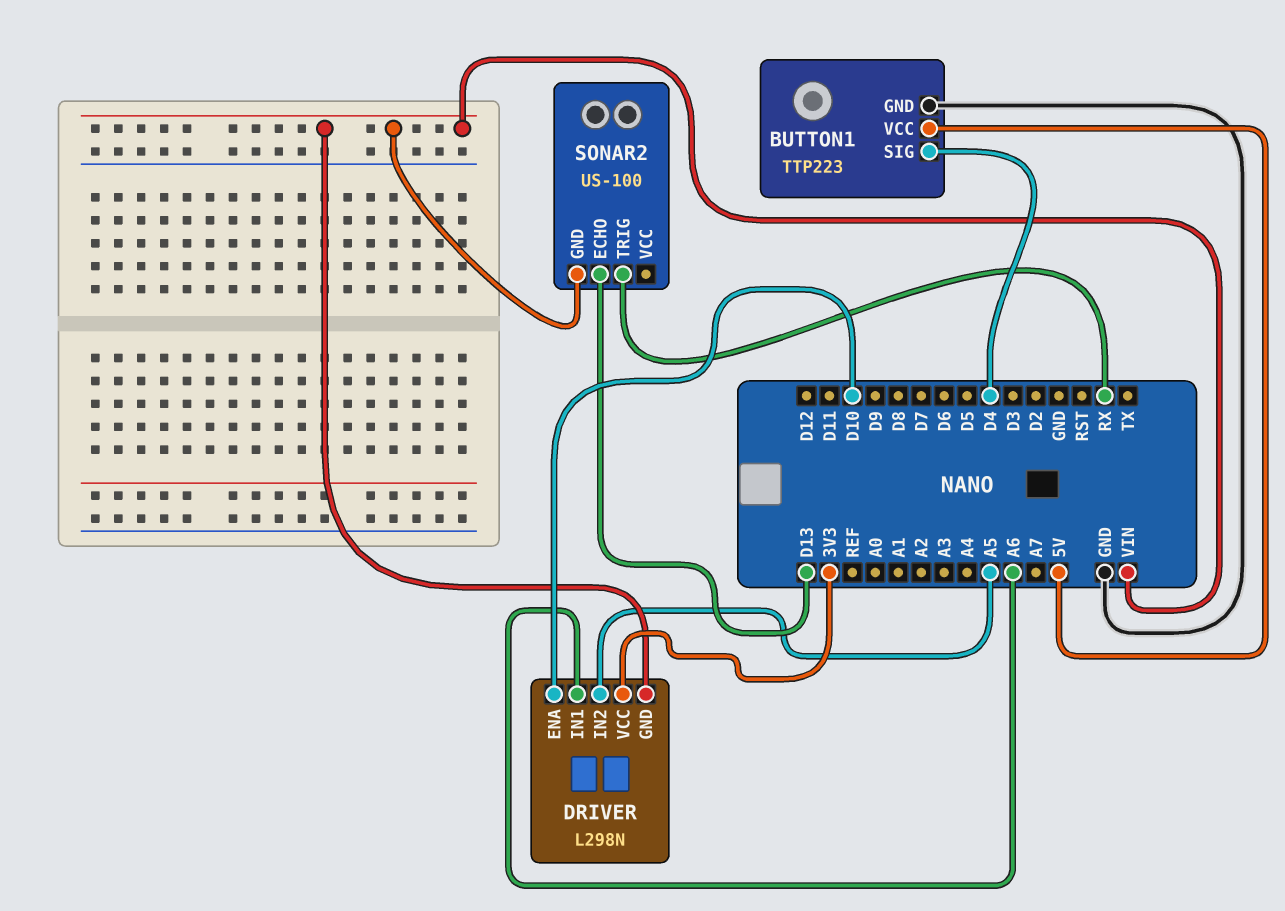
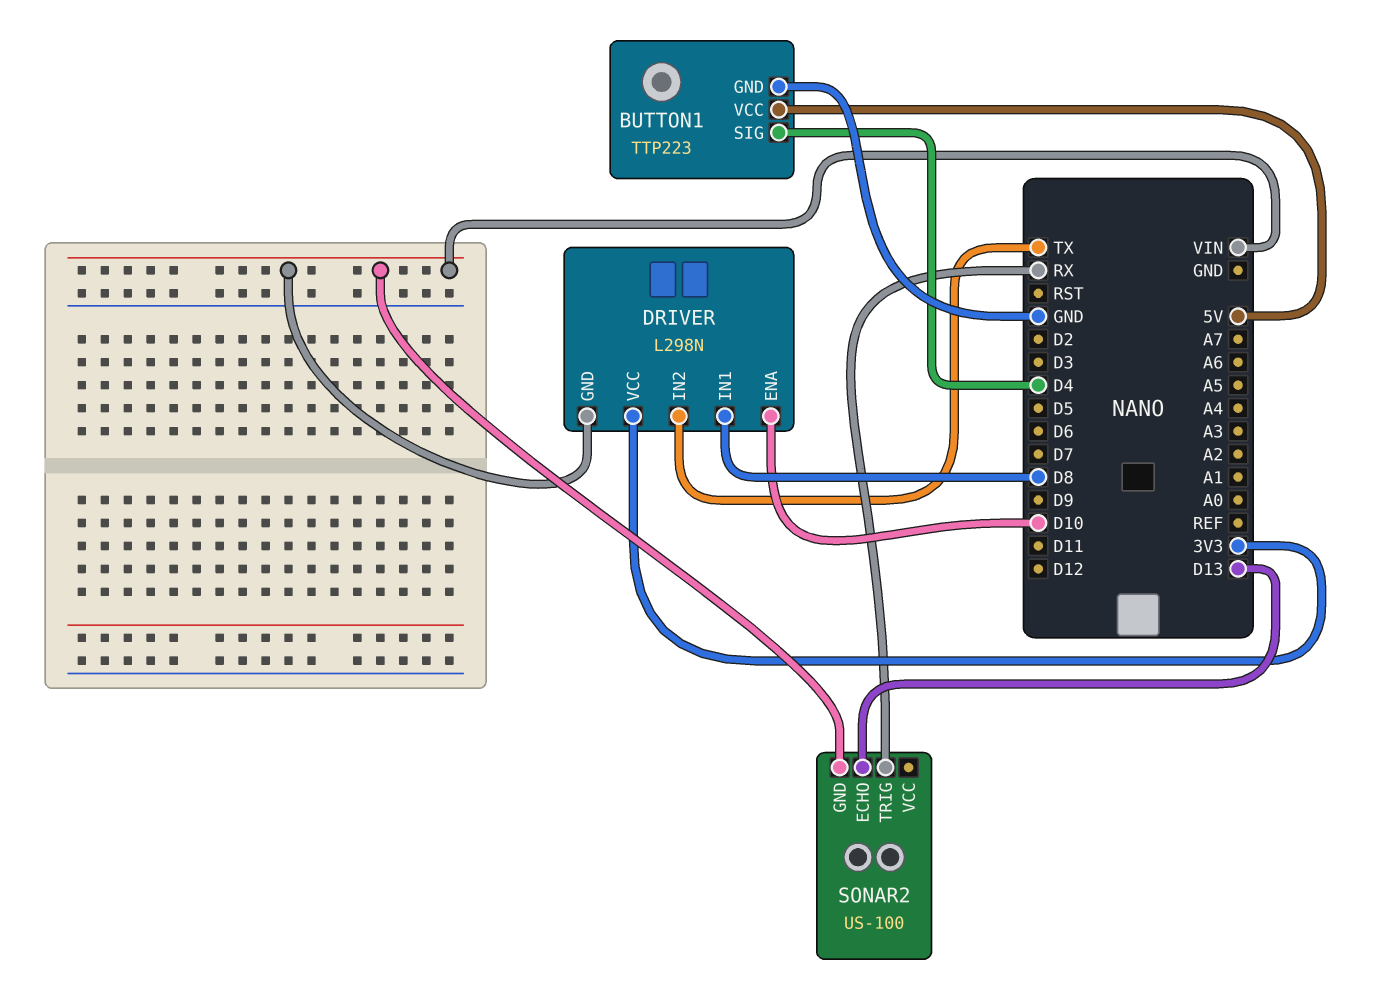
DRIVER pin IN1: A6 -> D8
DRIVER pin IN2: A5 -> TX

